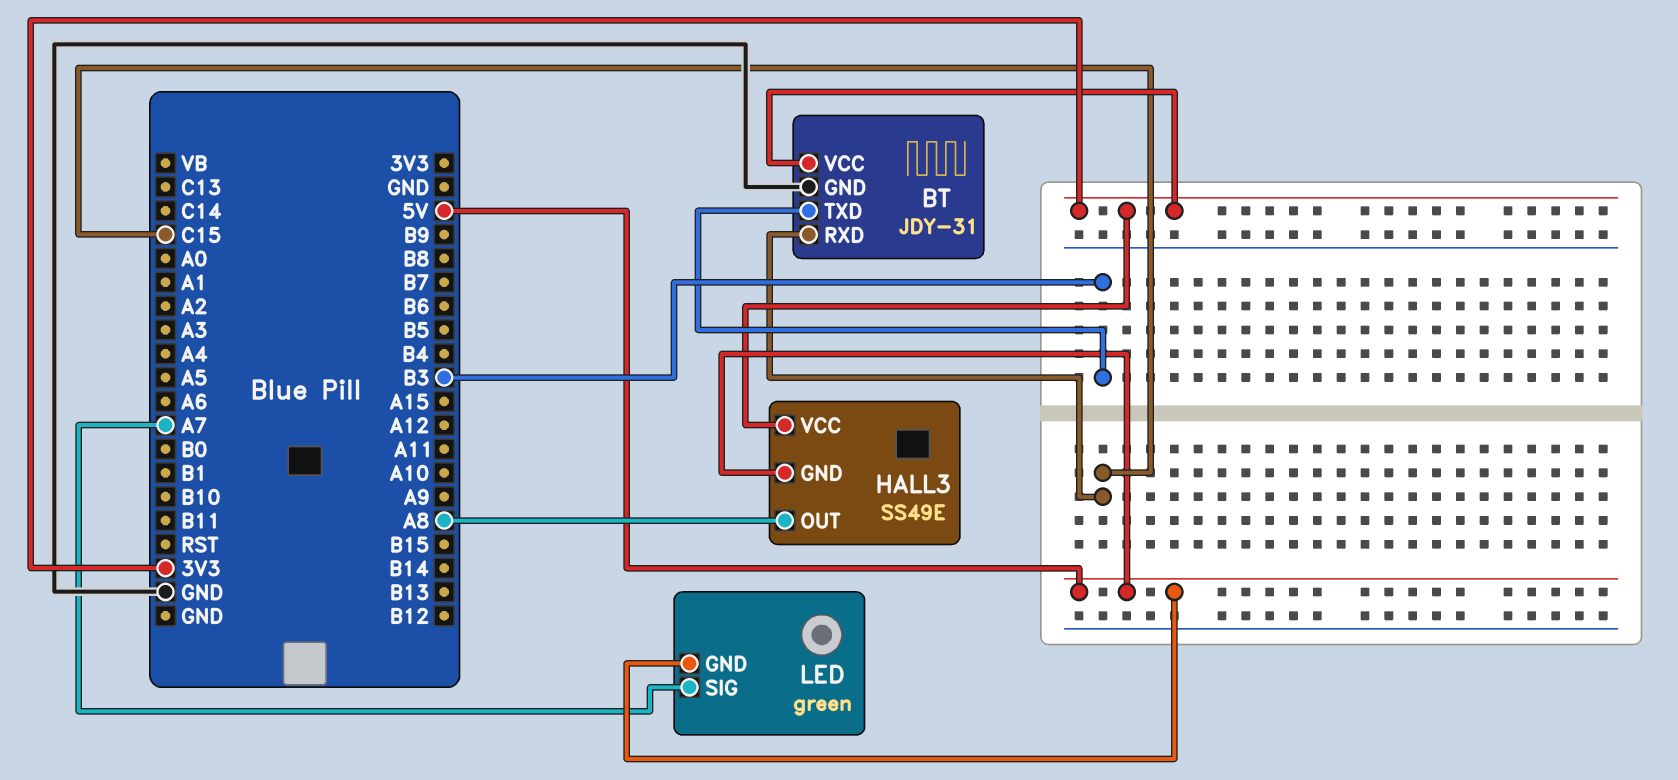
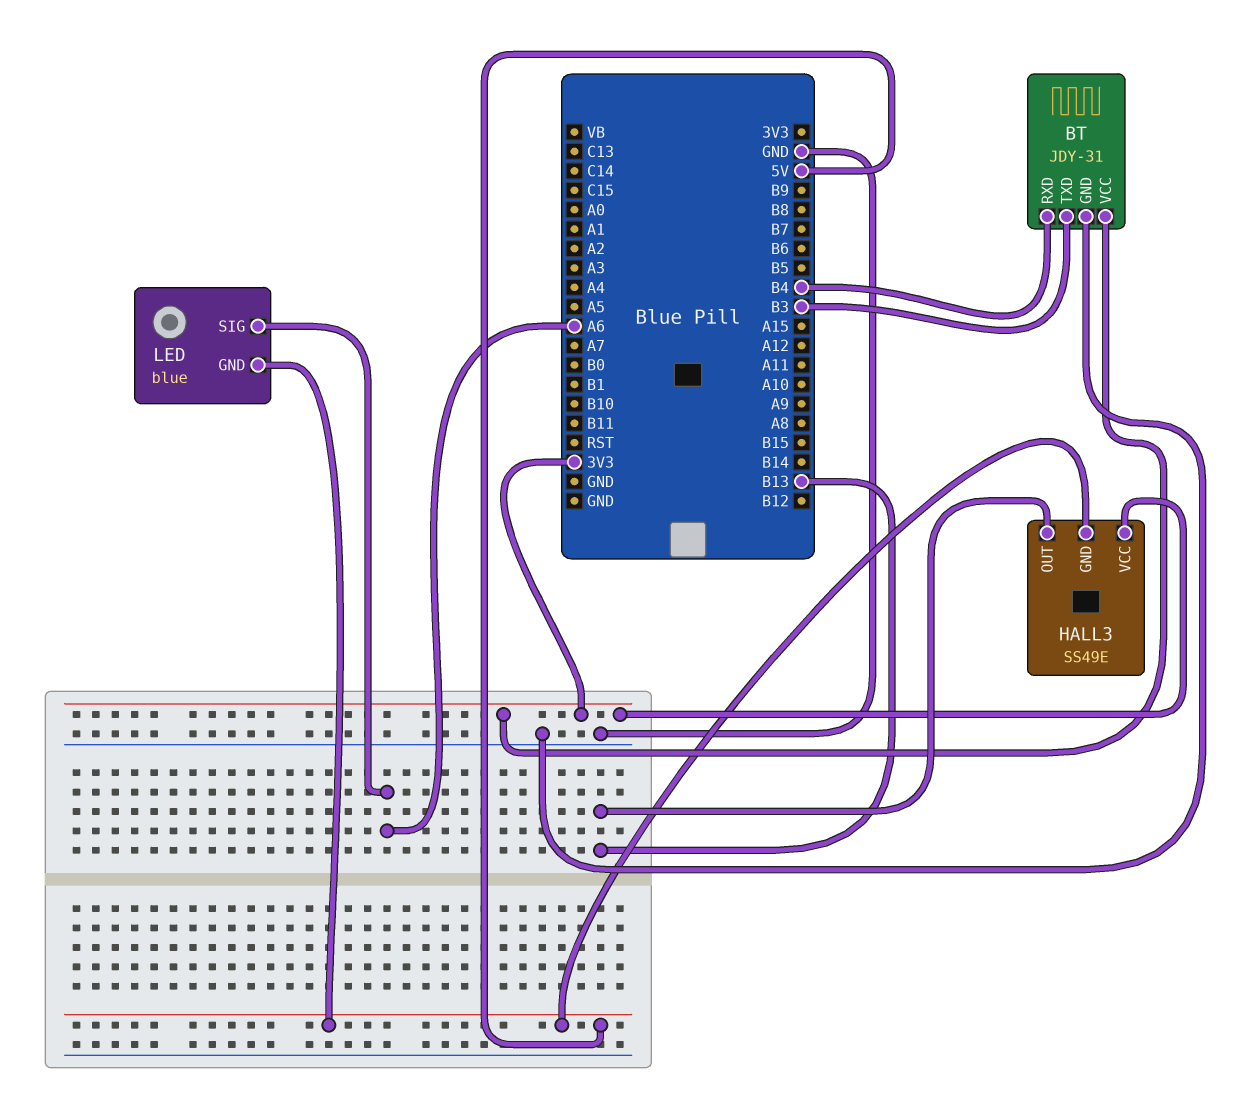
BT pin RXD: C15 -> B4
HALL3 pin OUT: A8 -> B13
LED: green -> blue
LED pin SIG: A7 -> A6

